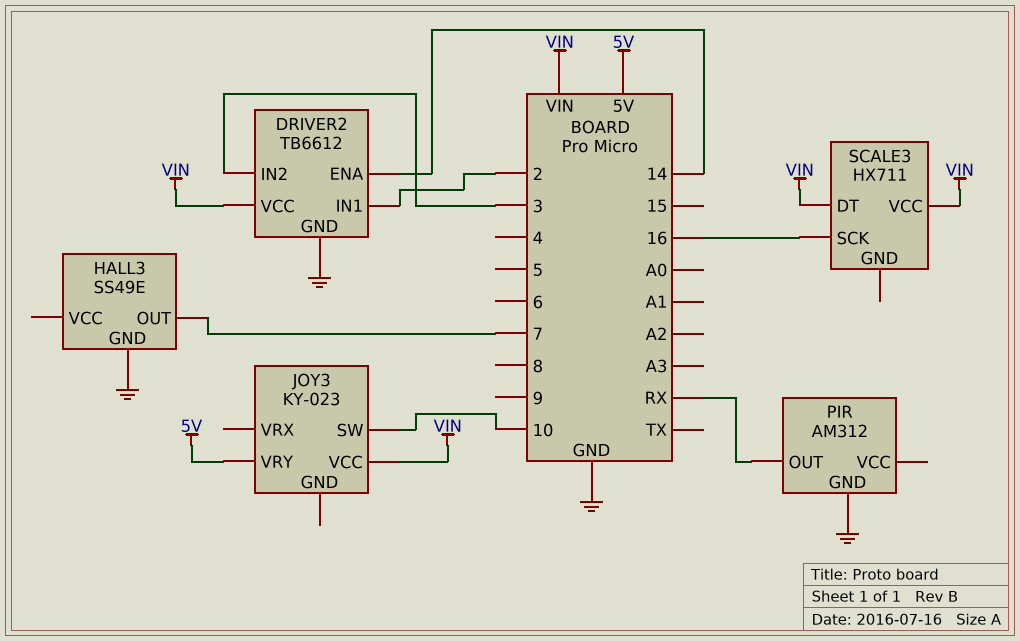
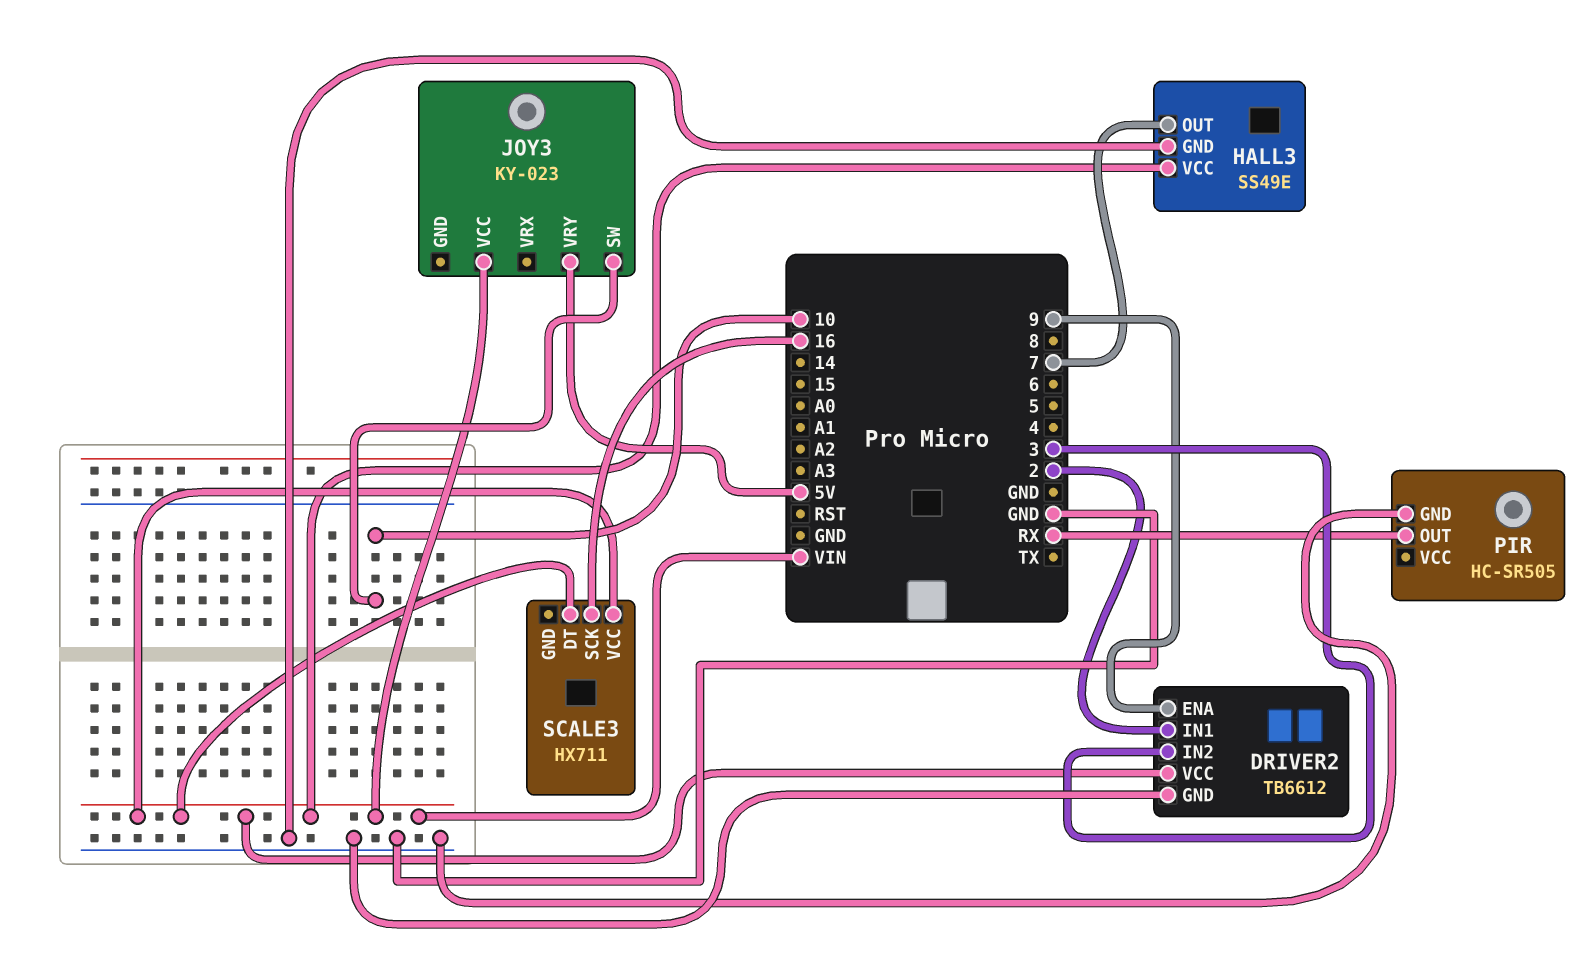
DRIVER2 pin ENA: 14 -> 9
HALL3 pin VCC: none -> VIN
PIR: AM312 -> HC-SR505

